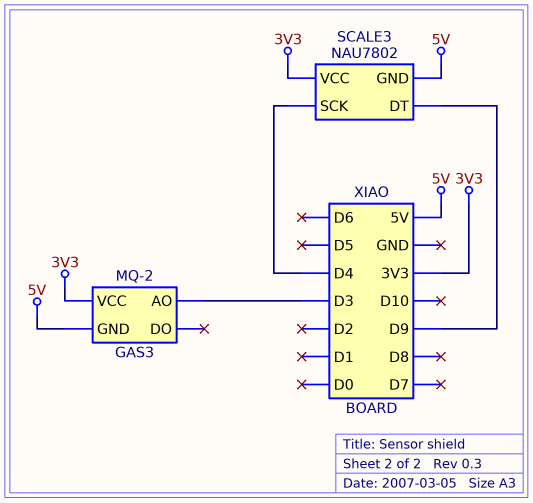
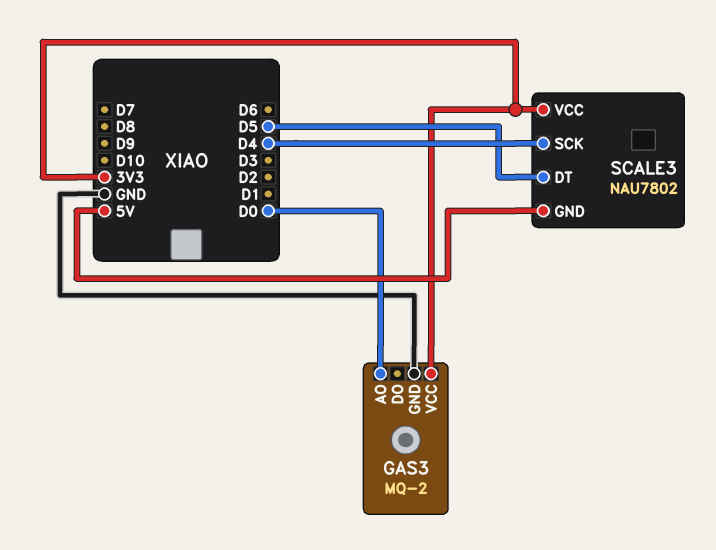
GAS3 pin AO: D3 -> D0
GAS3 pin GND: 5V -> GND
SCALE3 pin DT: D9 -> D5

